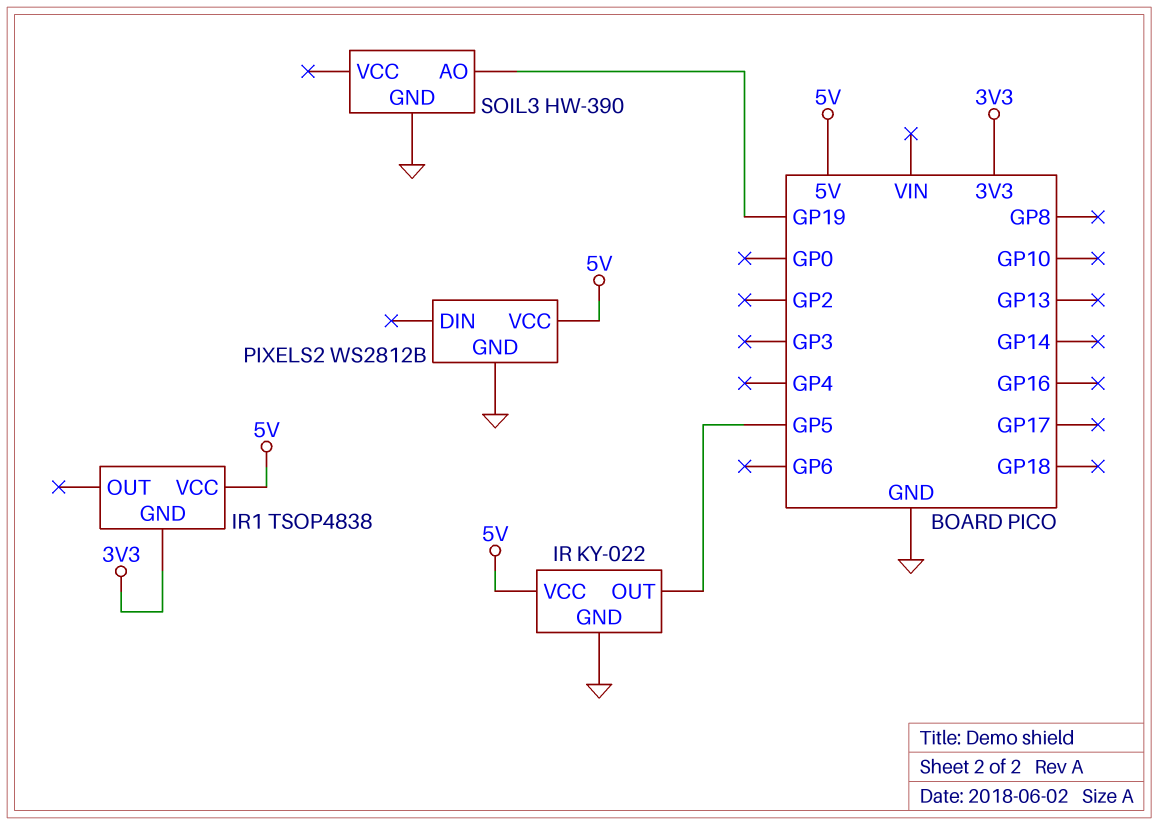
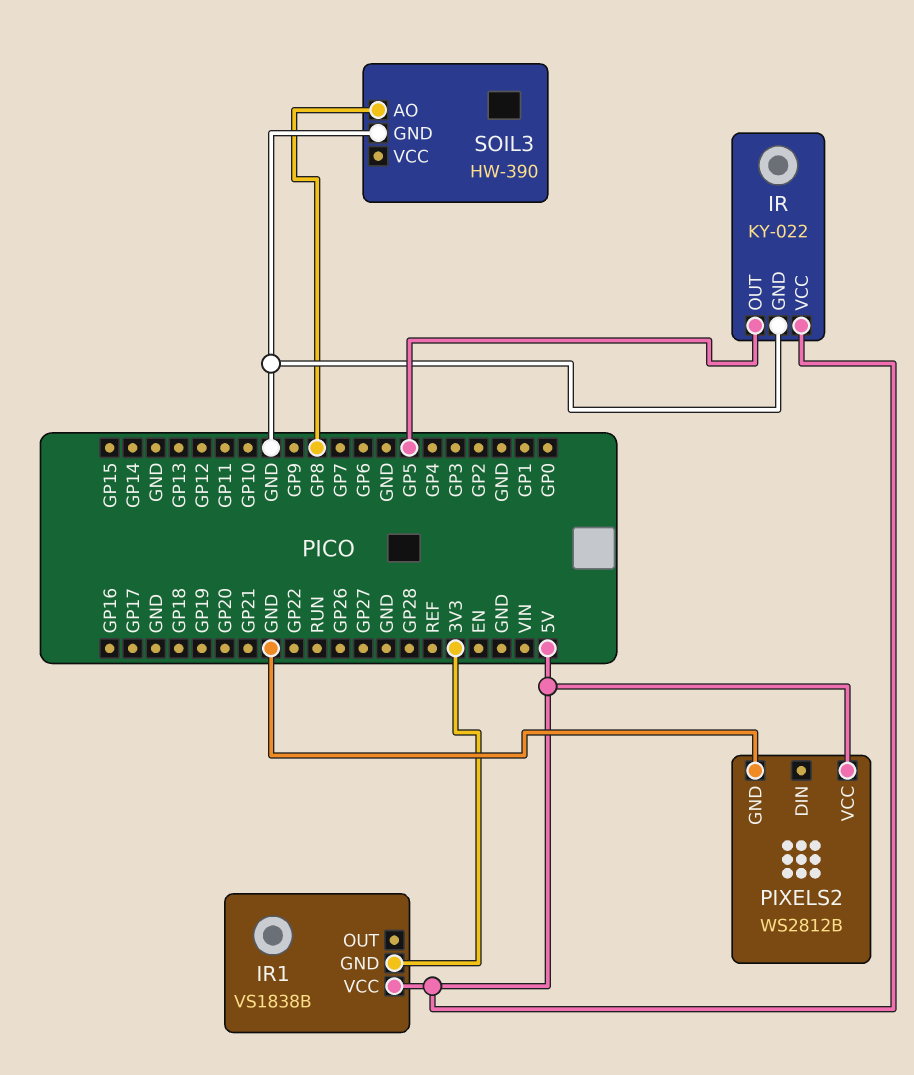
IR1: TSOP4838 -> VS1838B
SOIL3 pin AO: GP19 -> GP8

